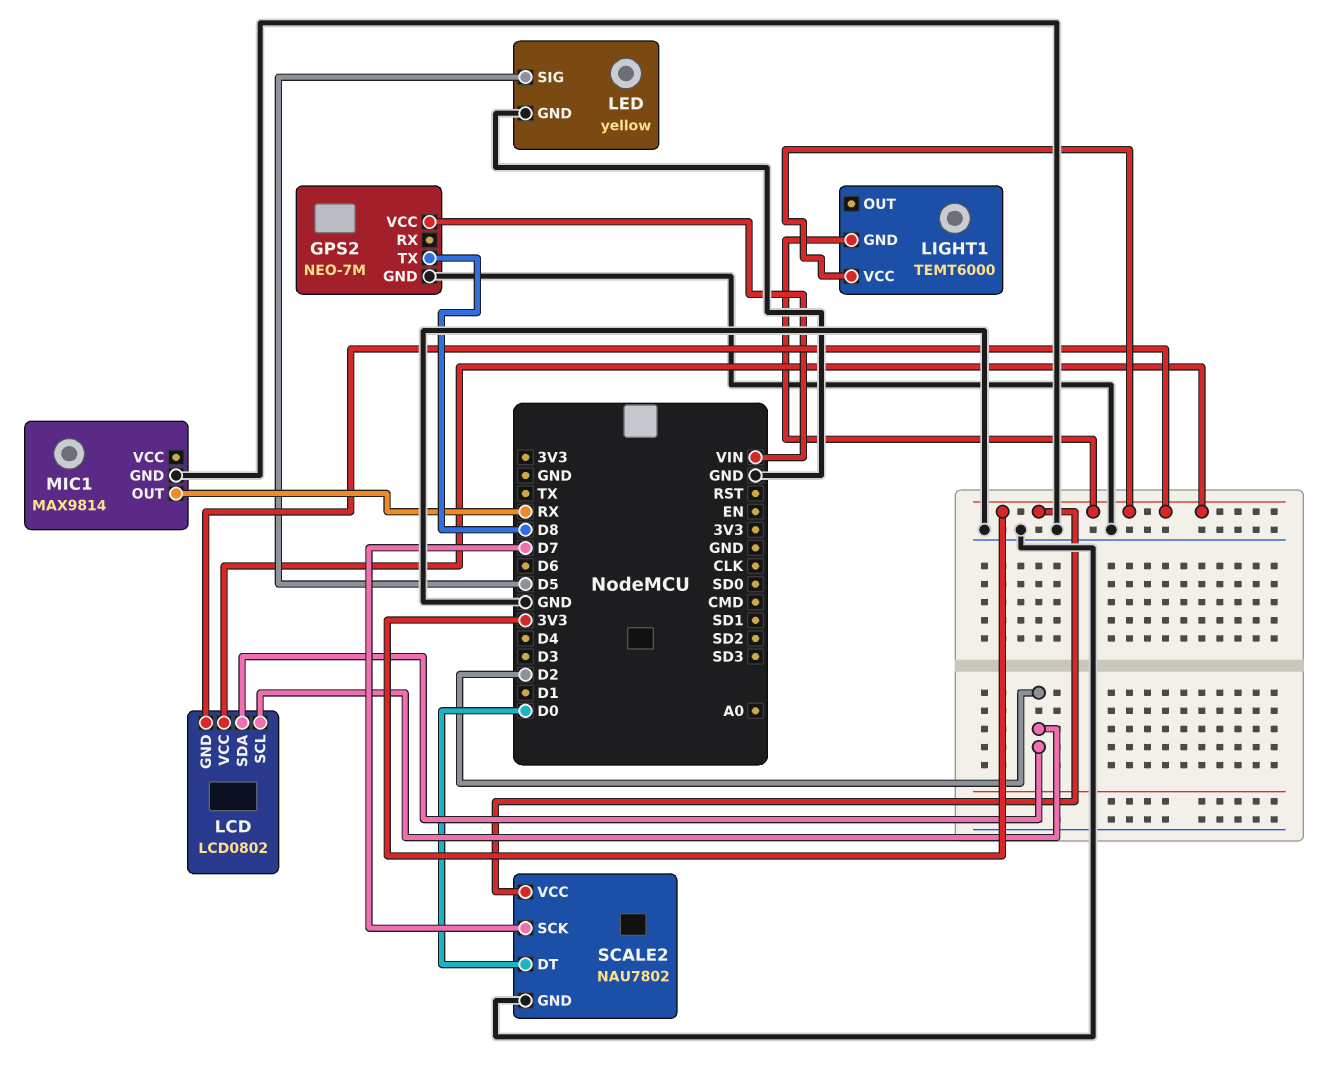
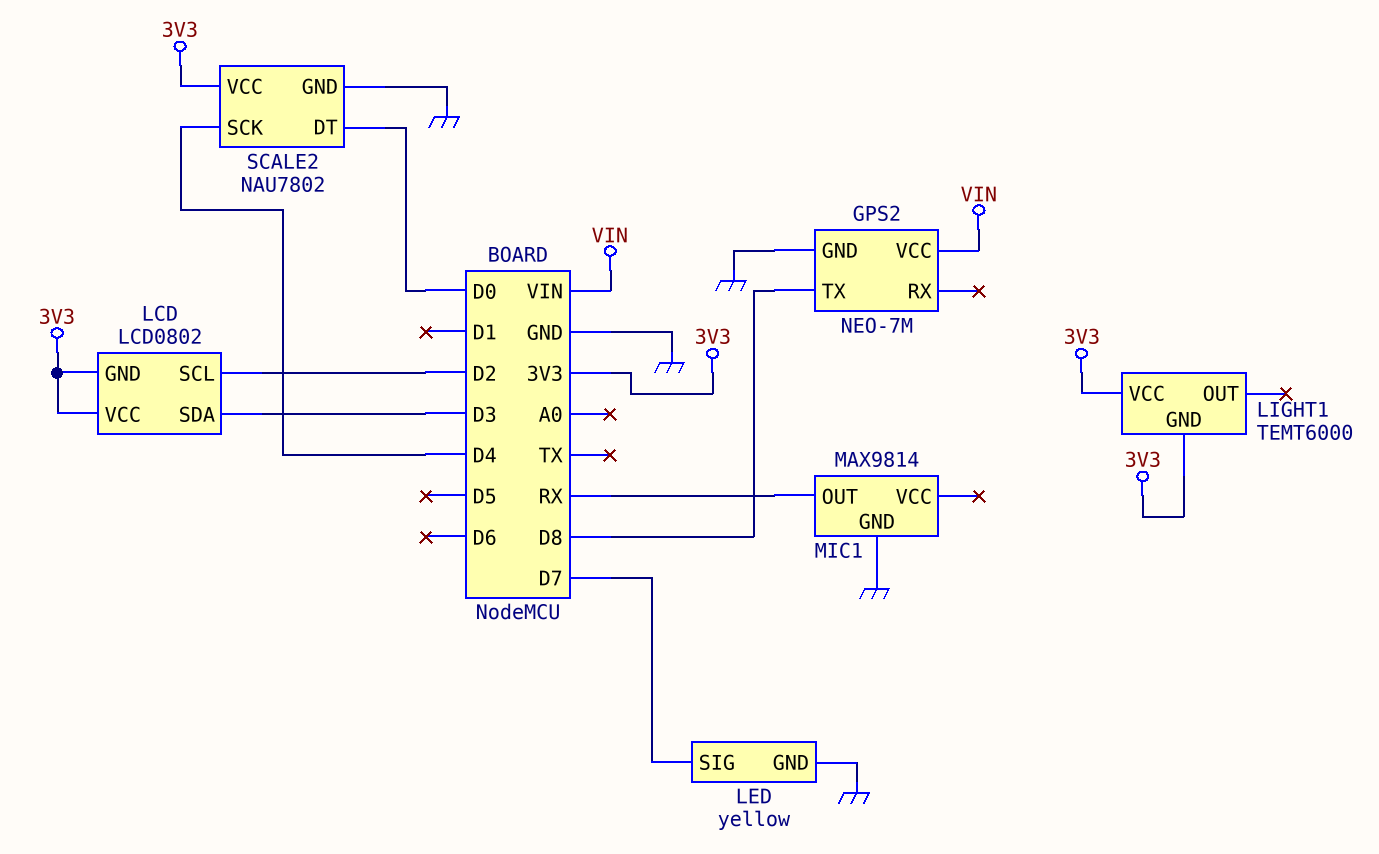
LCD pin SDA: D2 -> D3
LED pin SIG: D5 -> D7
SCALE2 pin SCK: D7 -> D4

